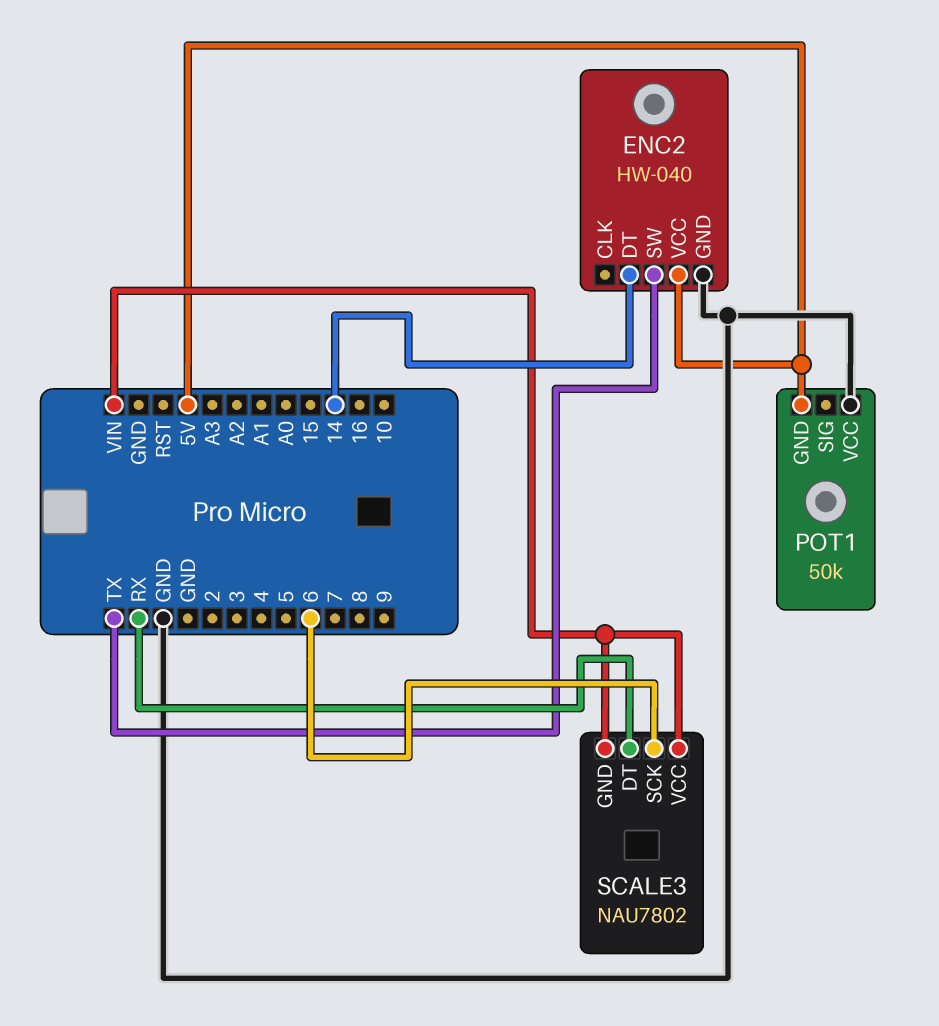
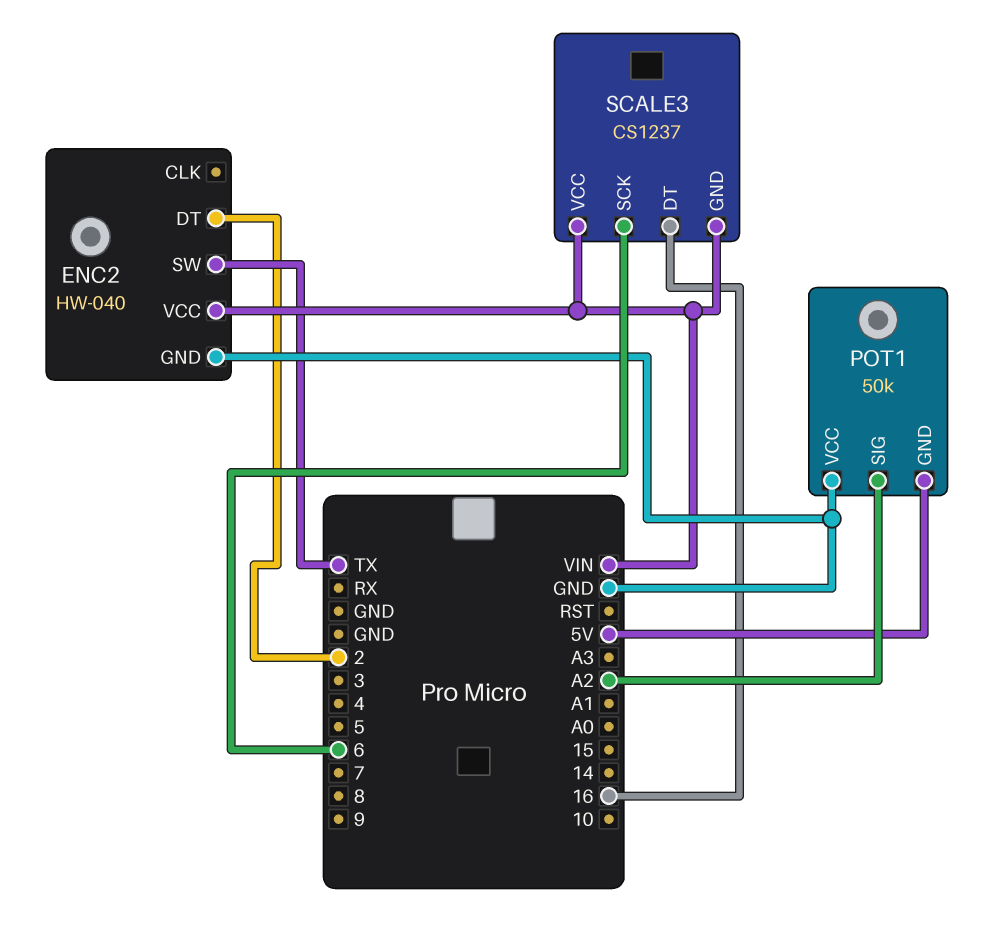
ENC2 pin DT: 14 -> 2
ENC2 pin VCC: 5V -> VIN
POT1 pin SIG: none -> A2
SCALE3: NAU7802 -> CS1237
SCALE3 pin DT: RX -> 16

